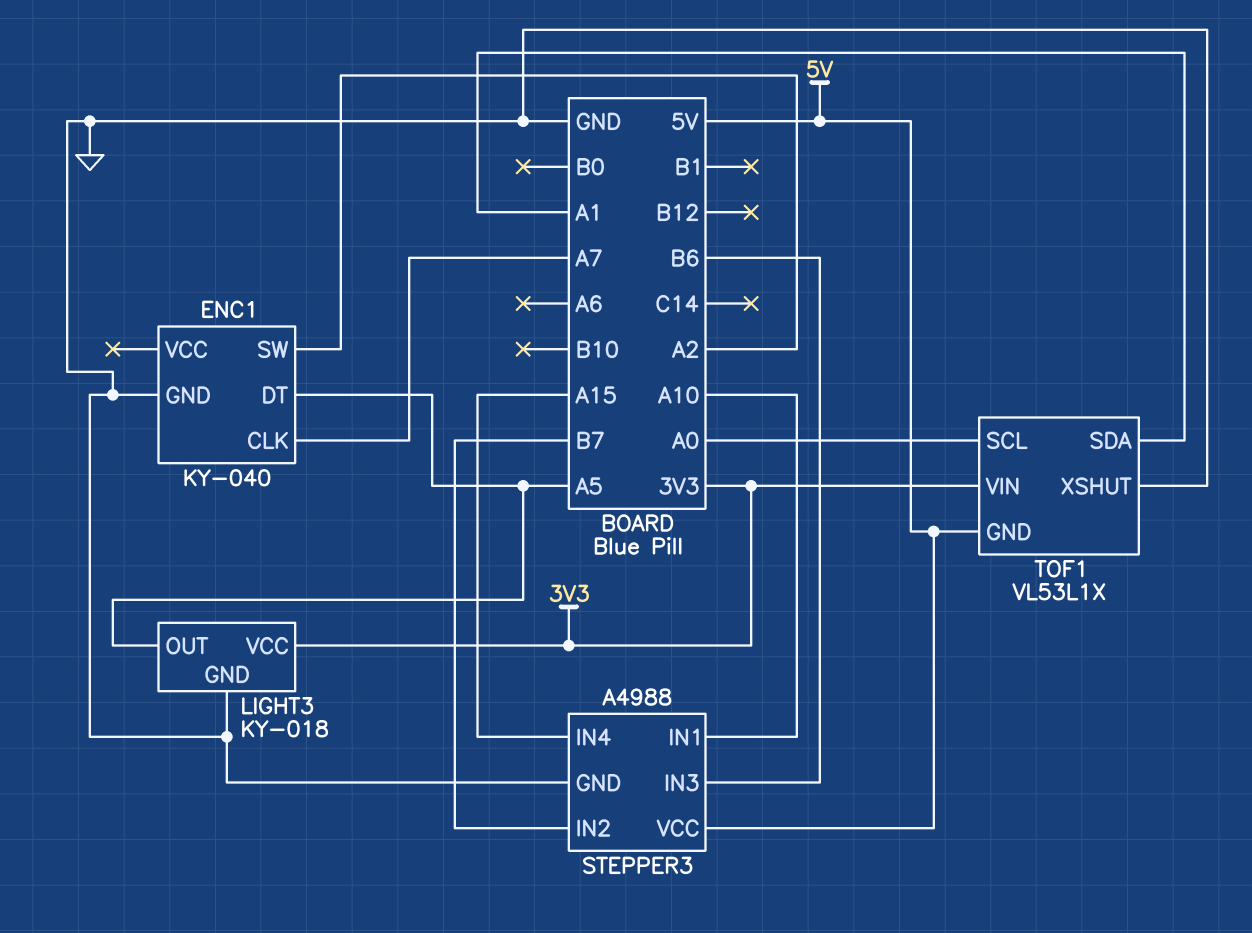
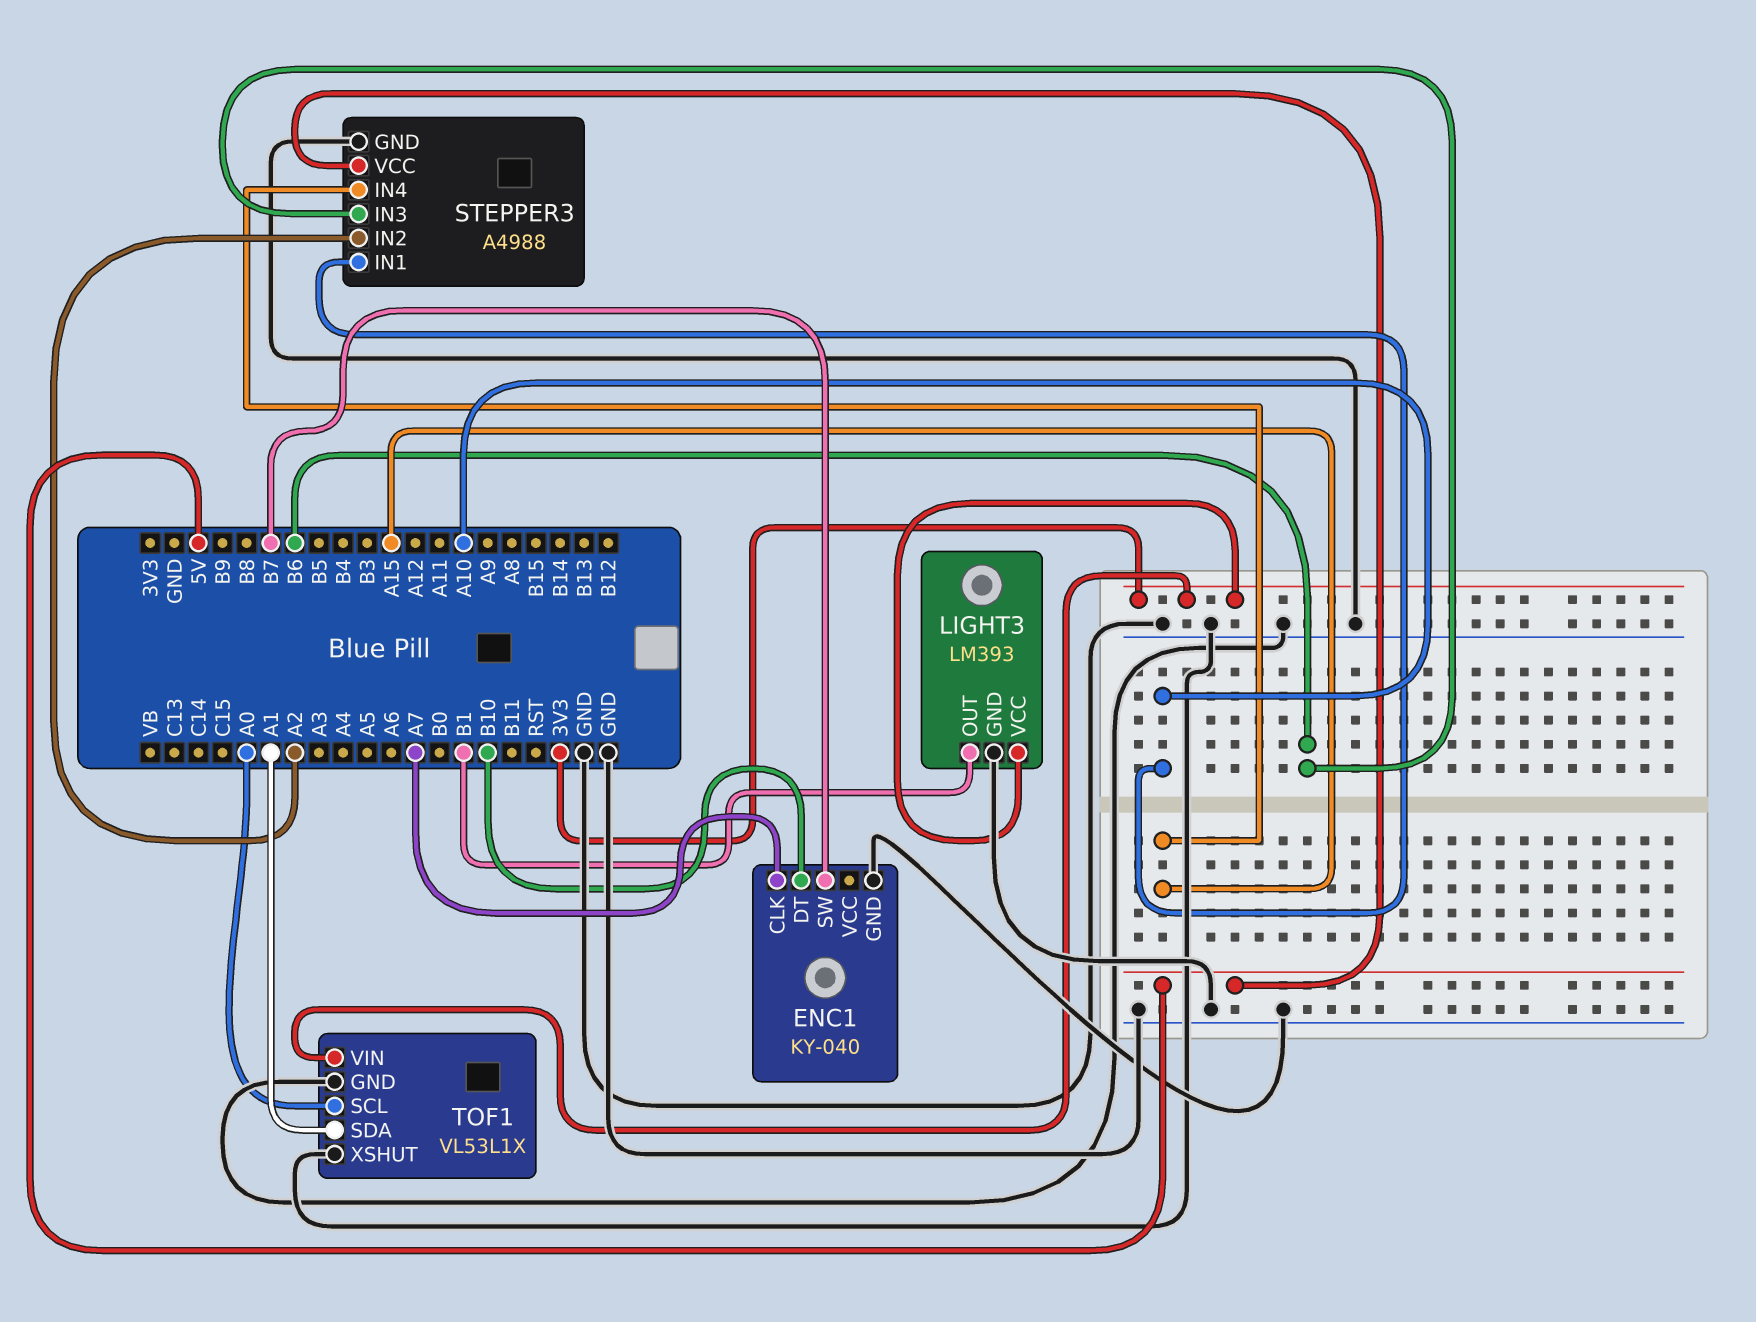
ENC1 pin DT: A5 -> B10
ENC1 pin SW: A2 -> B7
LIGHT3: KY-018 -> LM393
LIGHT3 pin OUT: A5 -> B1
STEPPER3 pin IN2: B7 -> A2
TOF1 pin GND: 5V -> GND

